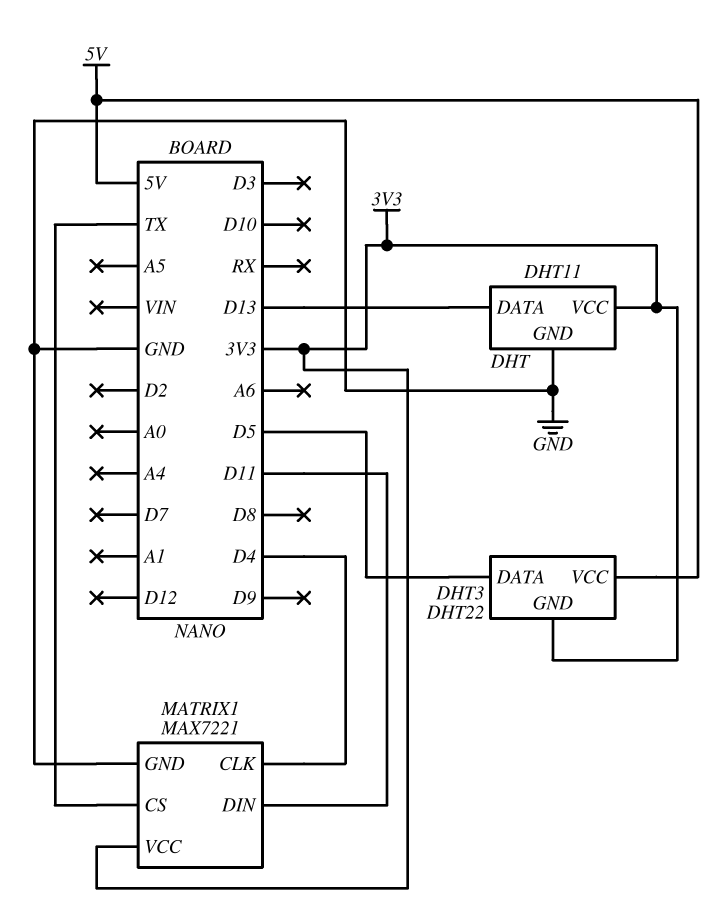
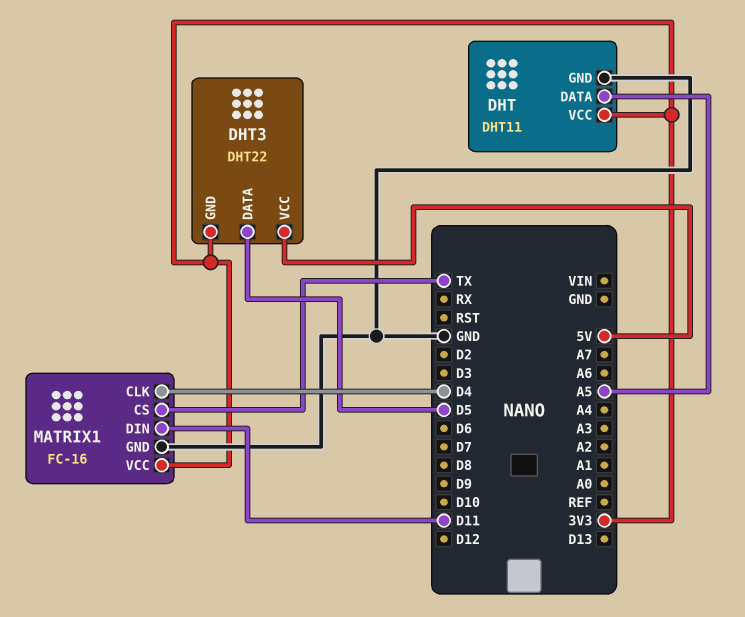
DHT pin DATA: D13 -> A5
MATRIX1: MAX7221 -> FC-16

